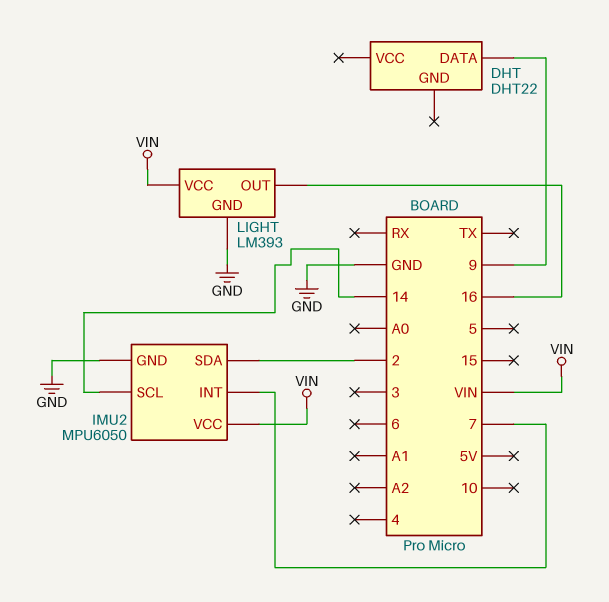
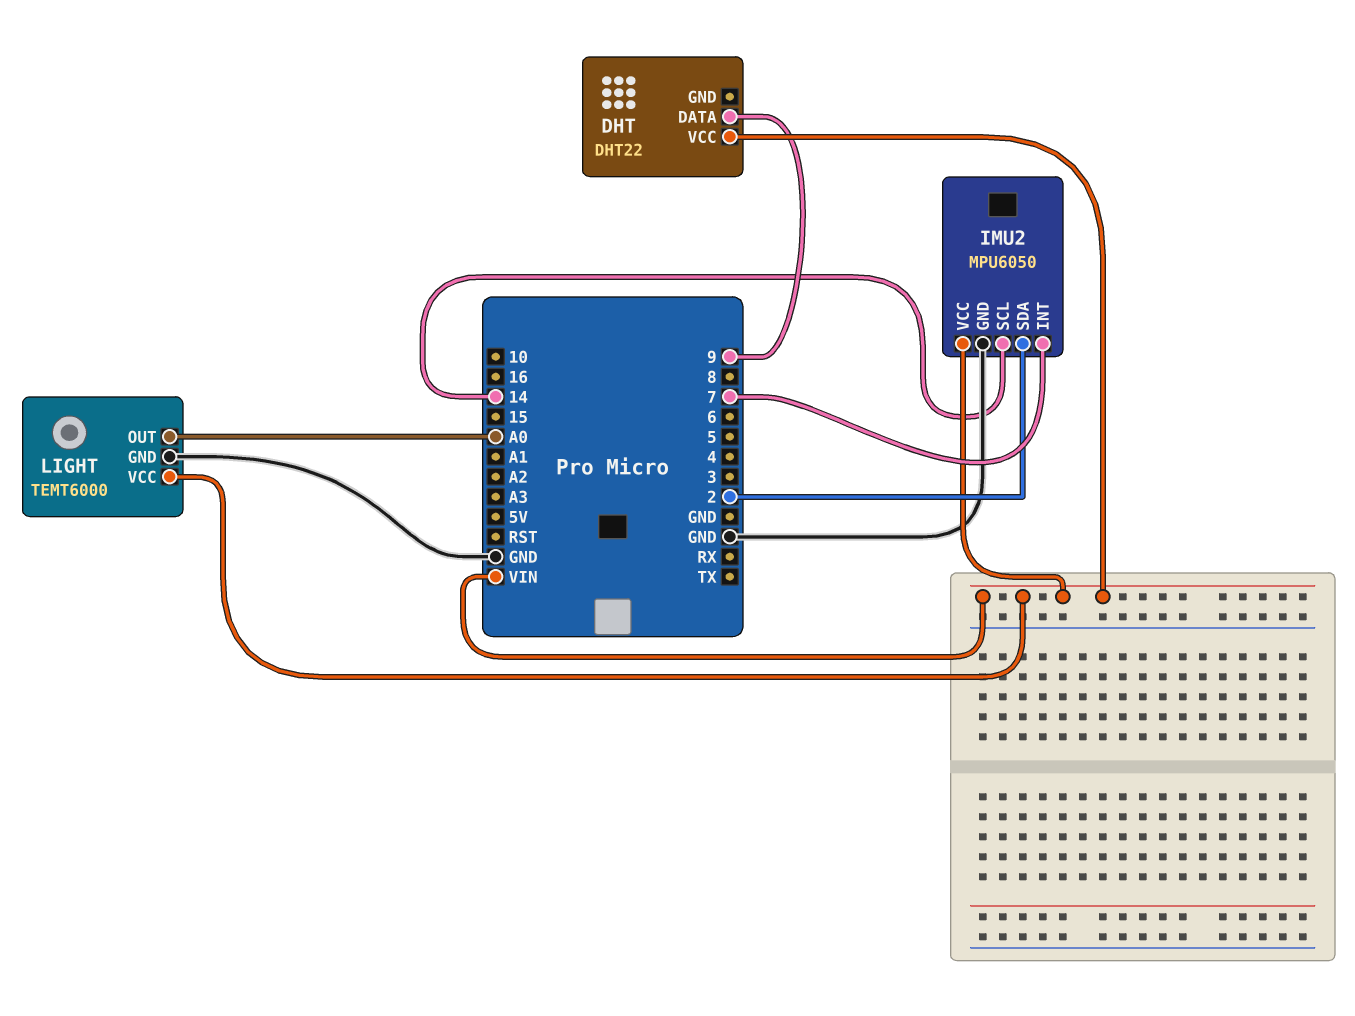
DHT pin VCC: none -> VIN
LIGHT: LM393 -> TEMT6000
LIGHT pin OUT: 16 -> A0

